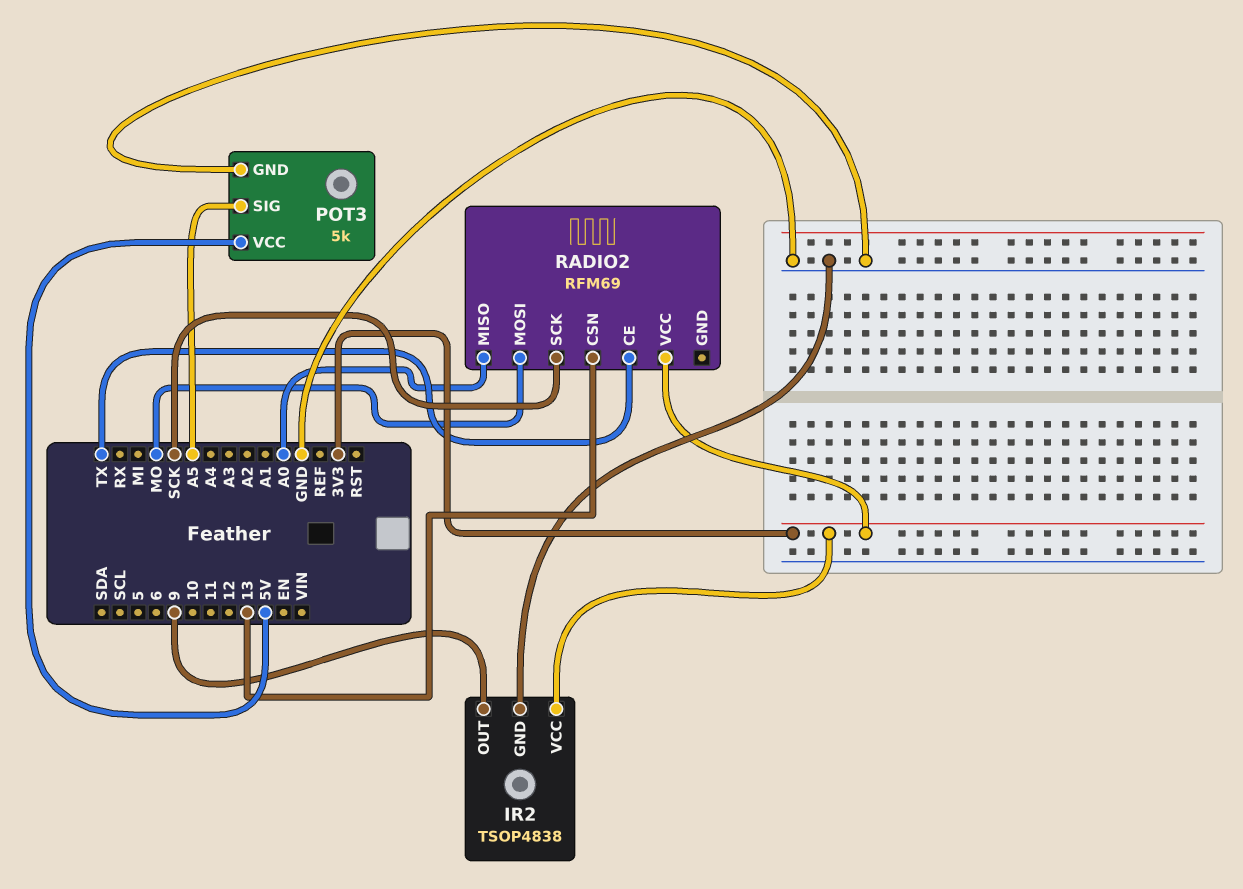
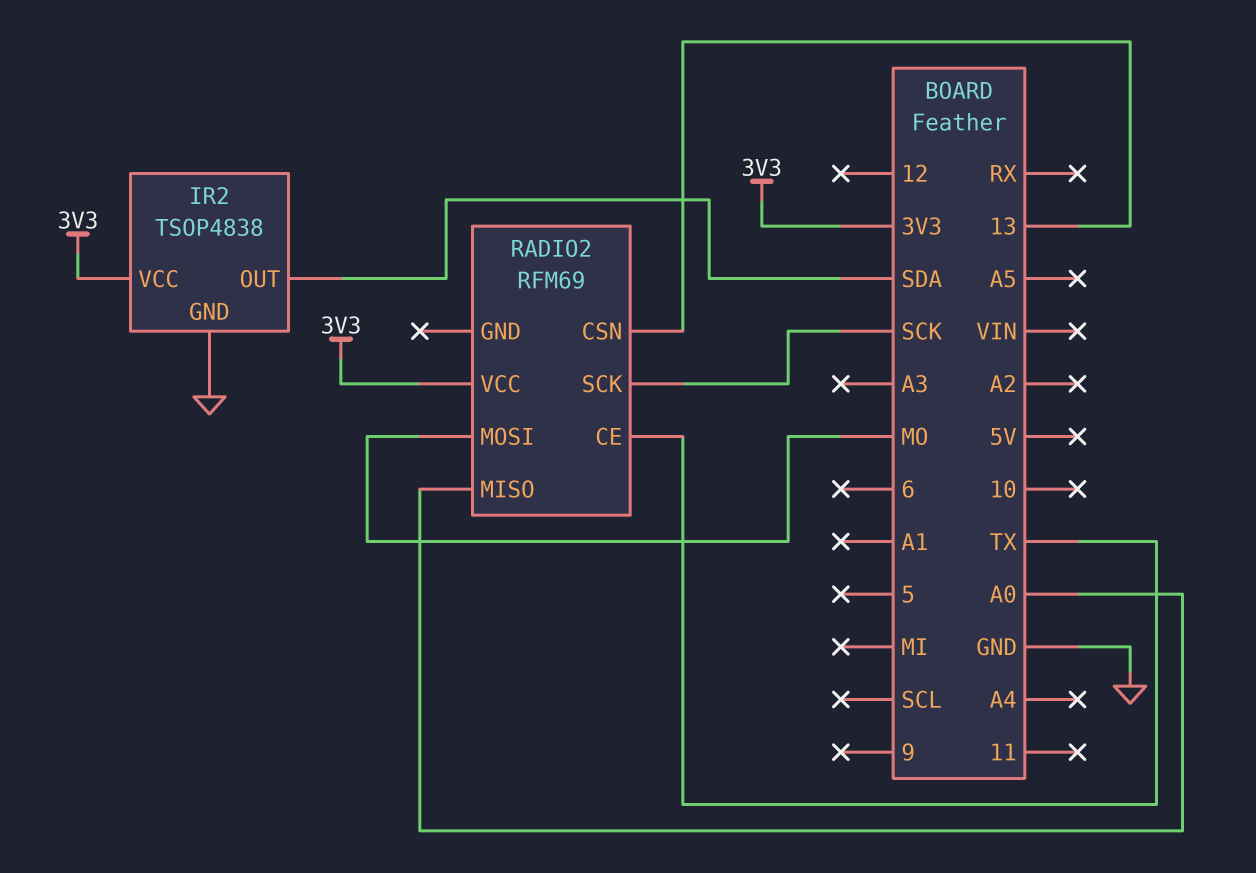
IR2 pin OUT: 9 -> SDA
POT3: 5k -> none
POT3 pin GND: GND -> none
POT3 pin SIG: A5 -> none
POT3 pin VCC: 5V -> none

